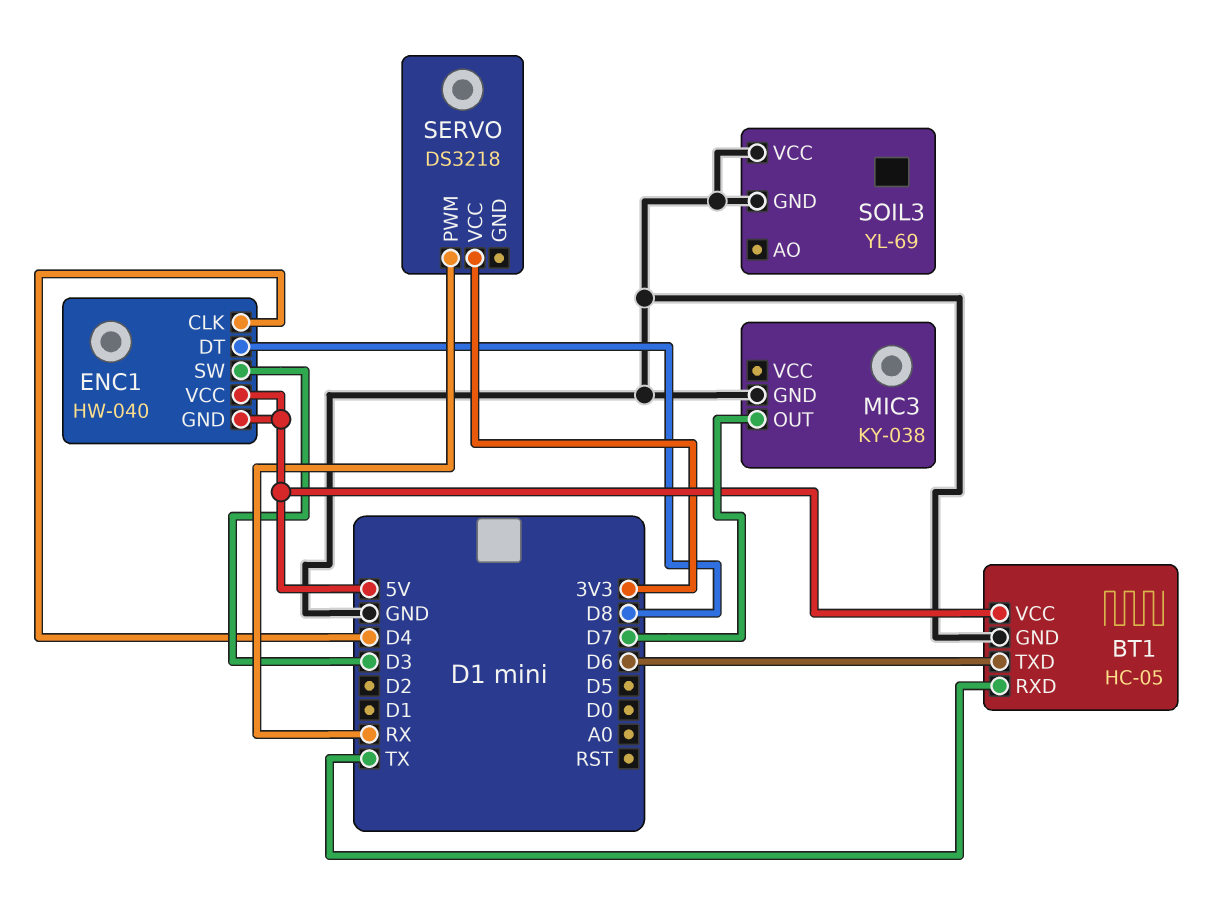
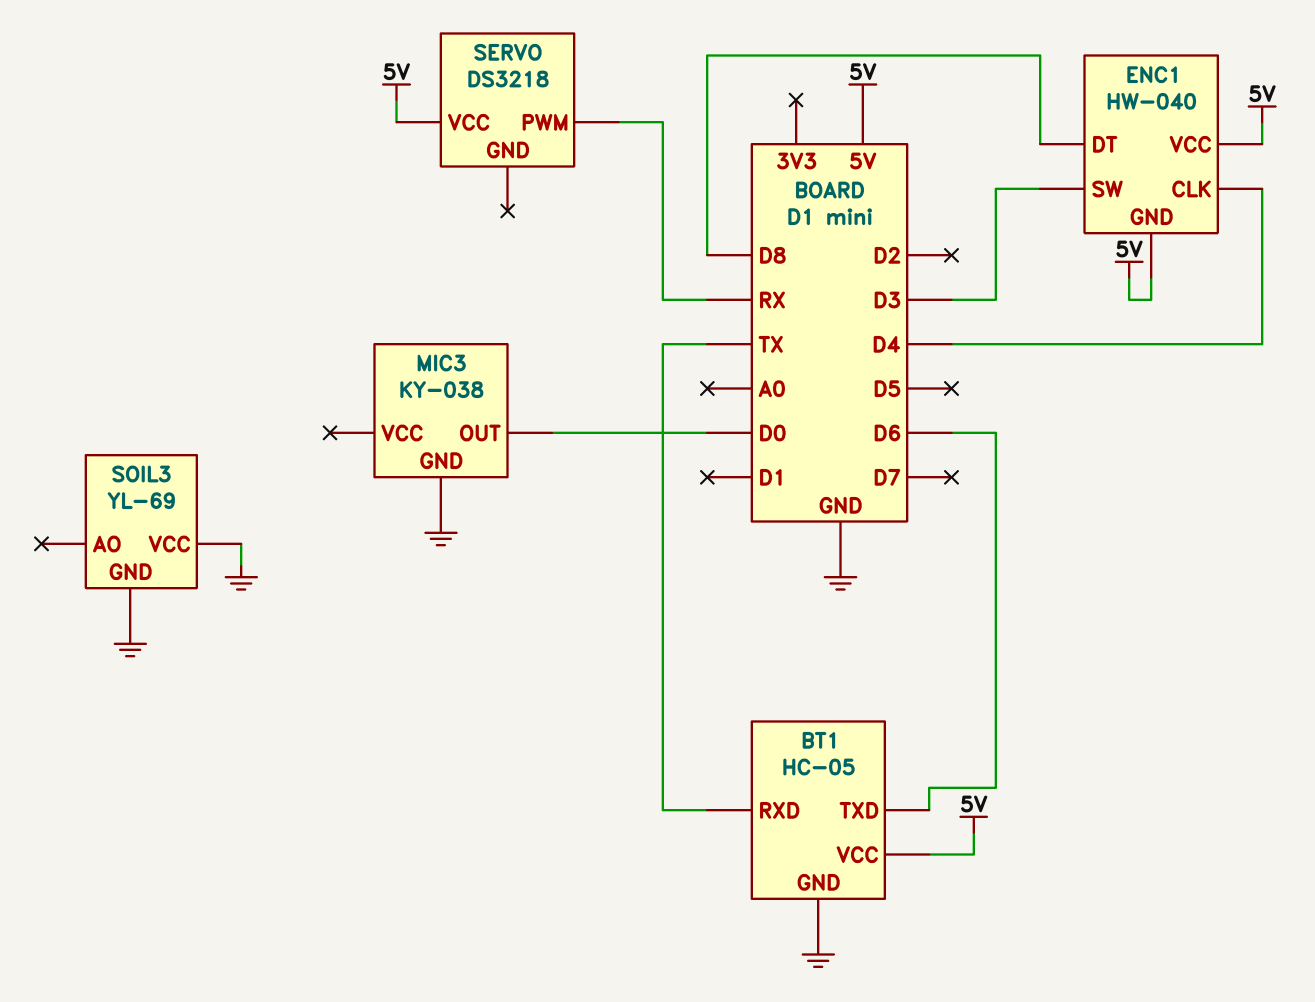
MIC3 pin OUT: D7 -> D0
SERVO pin VCC: 3V3 -> 5V

